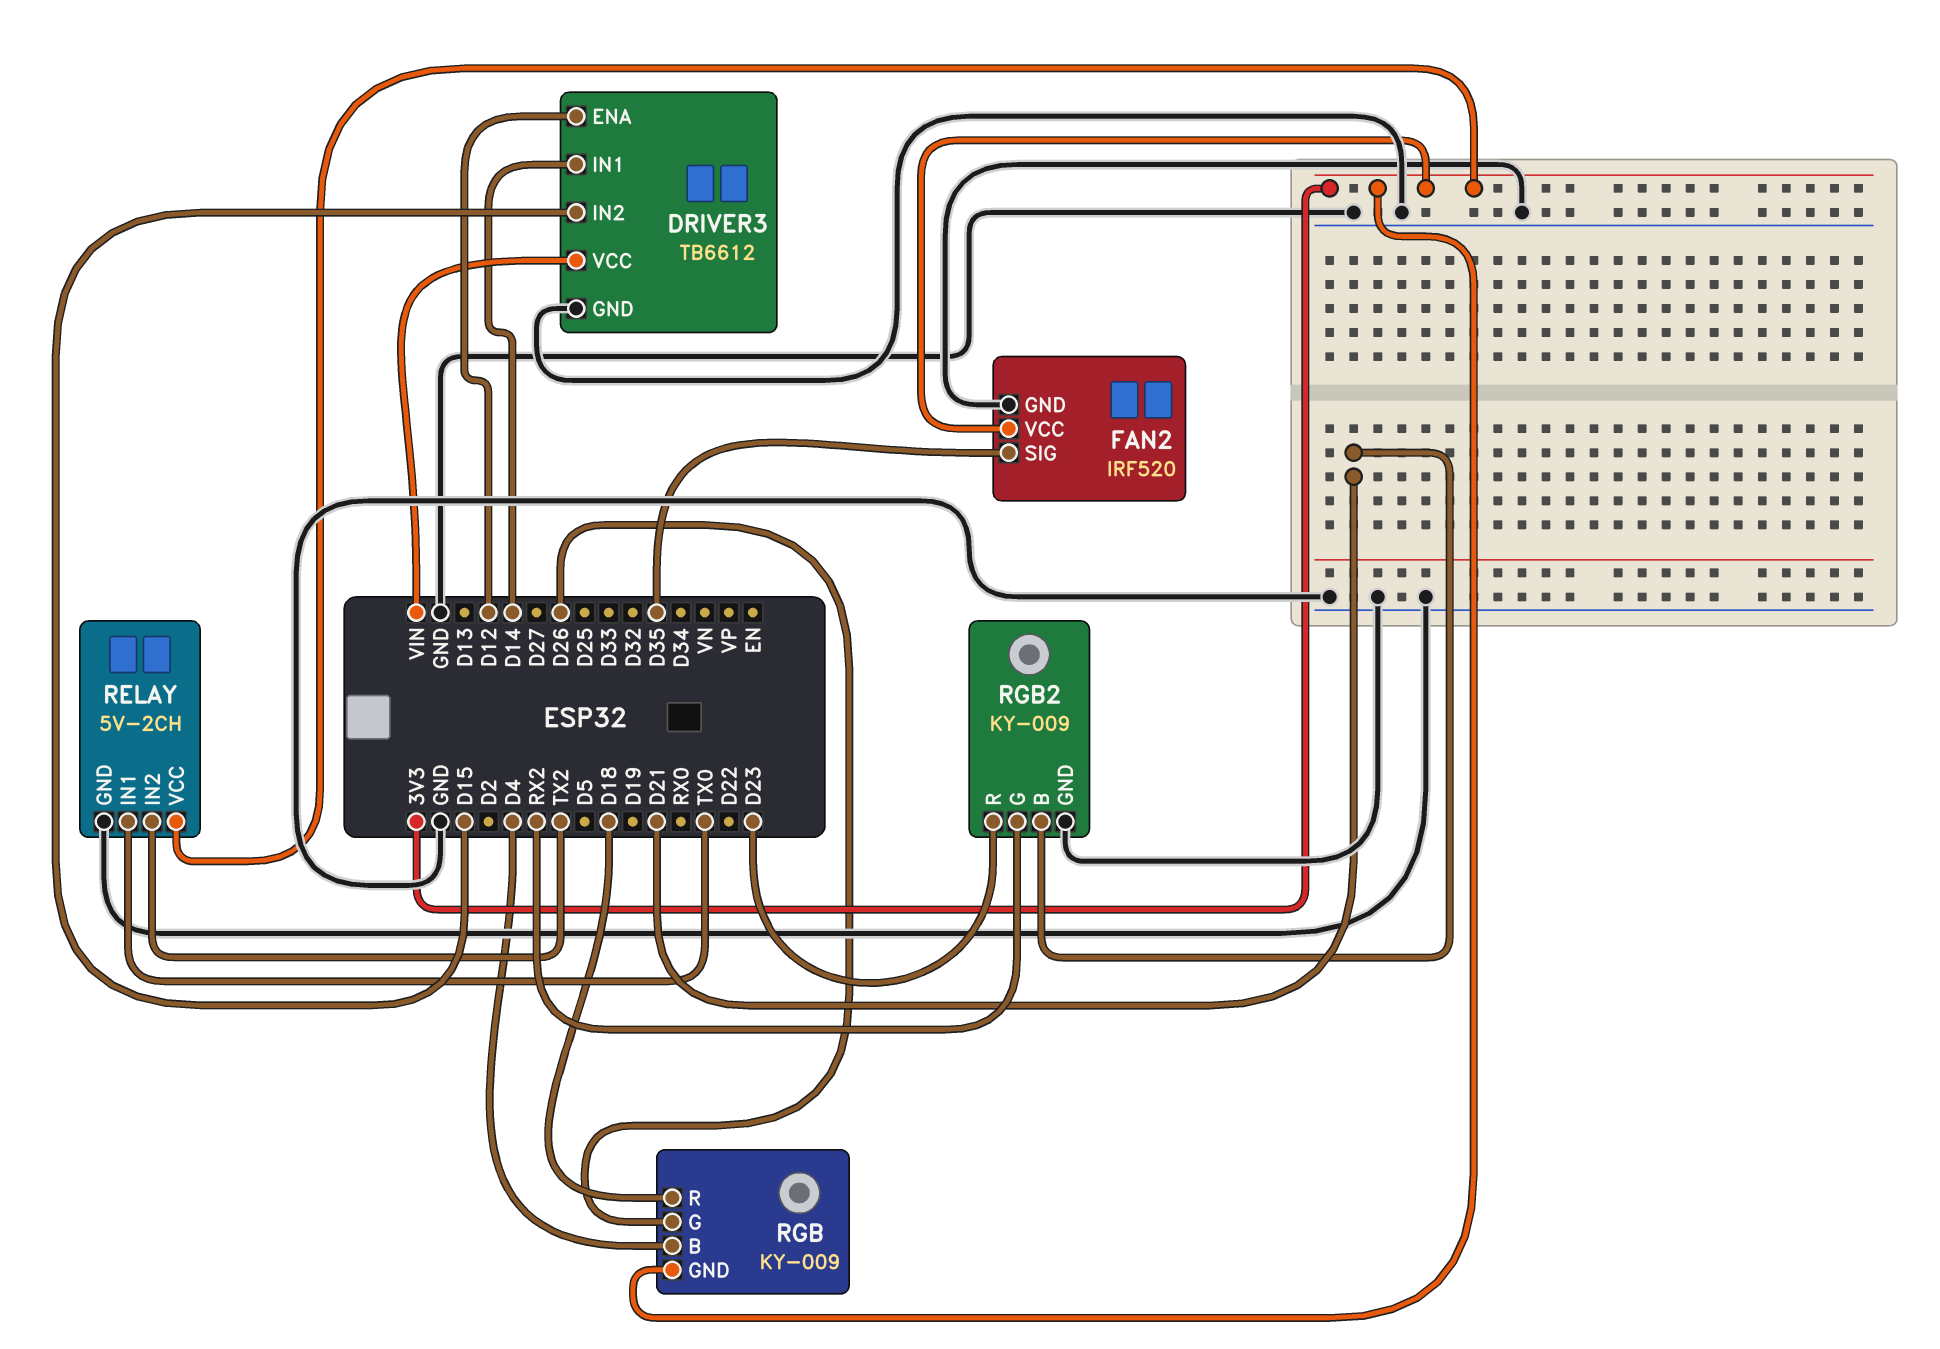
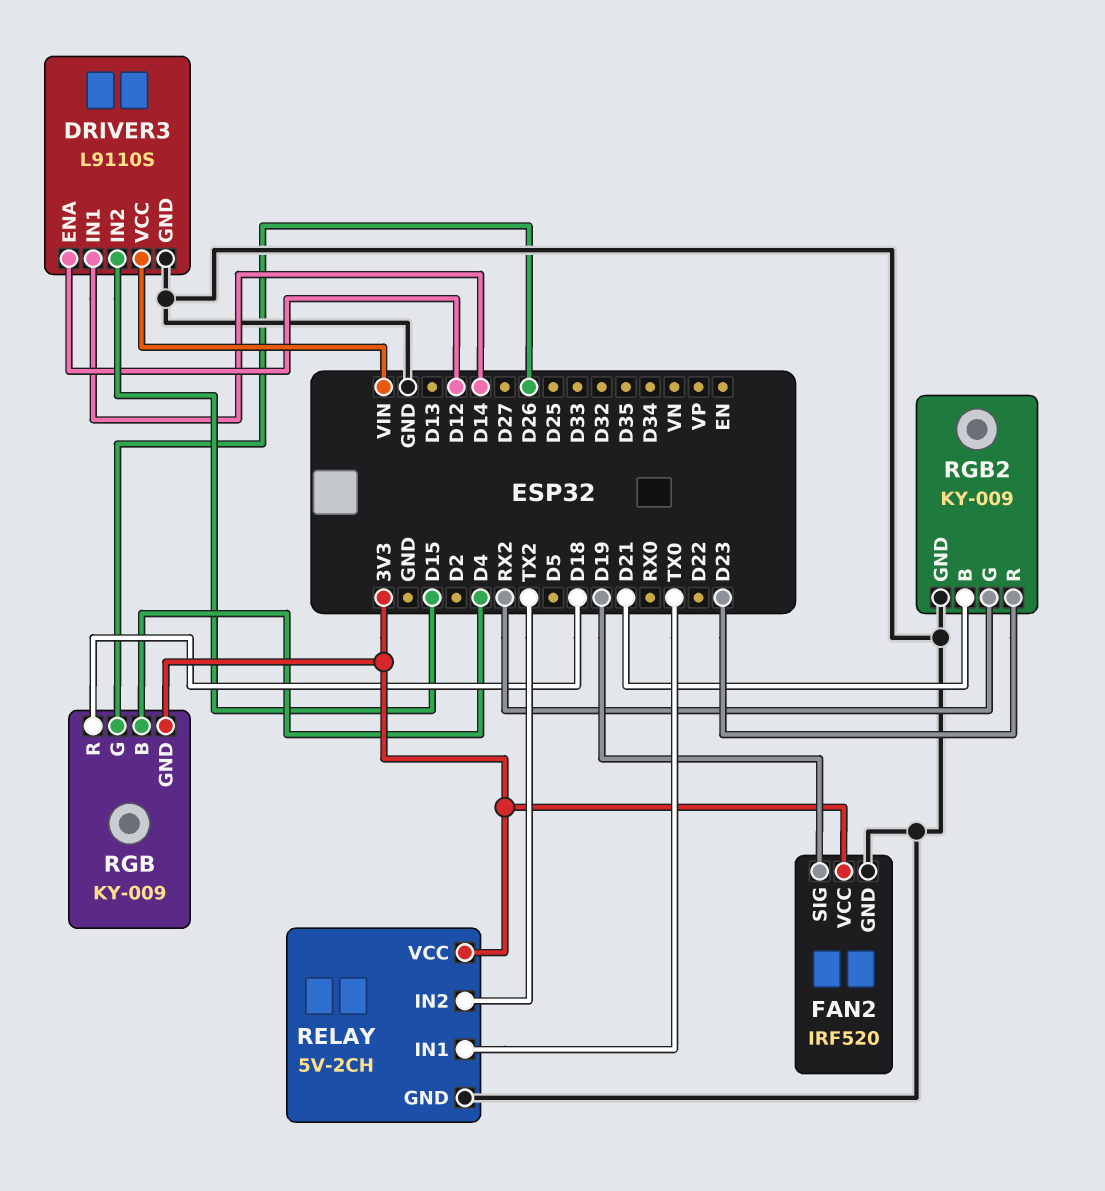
DRIVER3: TB6612 -> L9110S
FAN2 pin SIG: D35 -> D19

